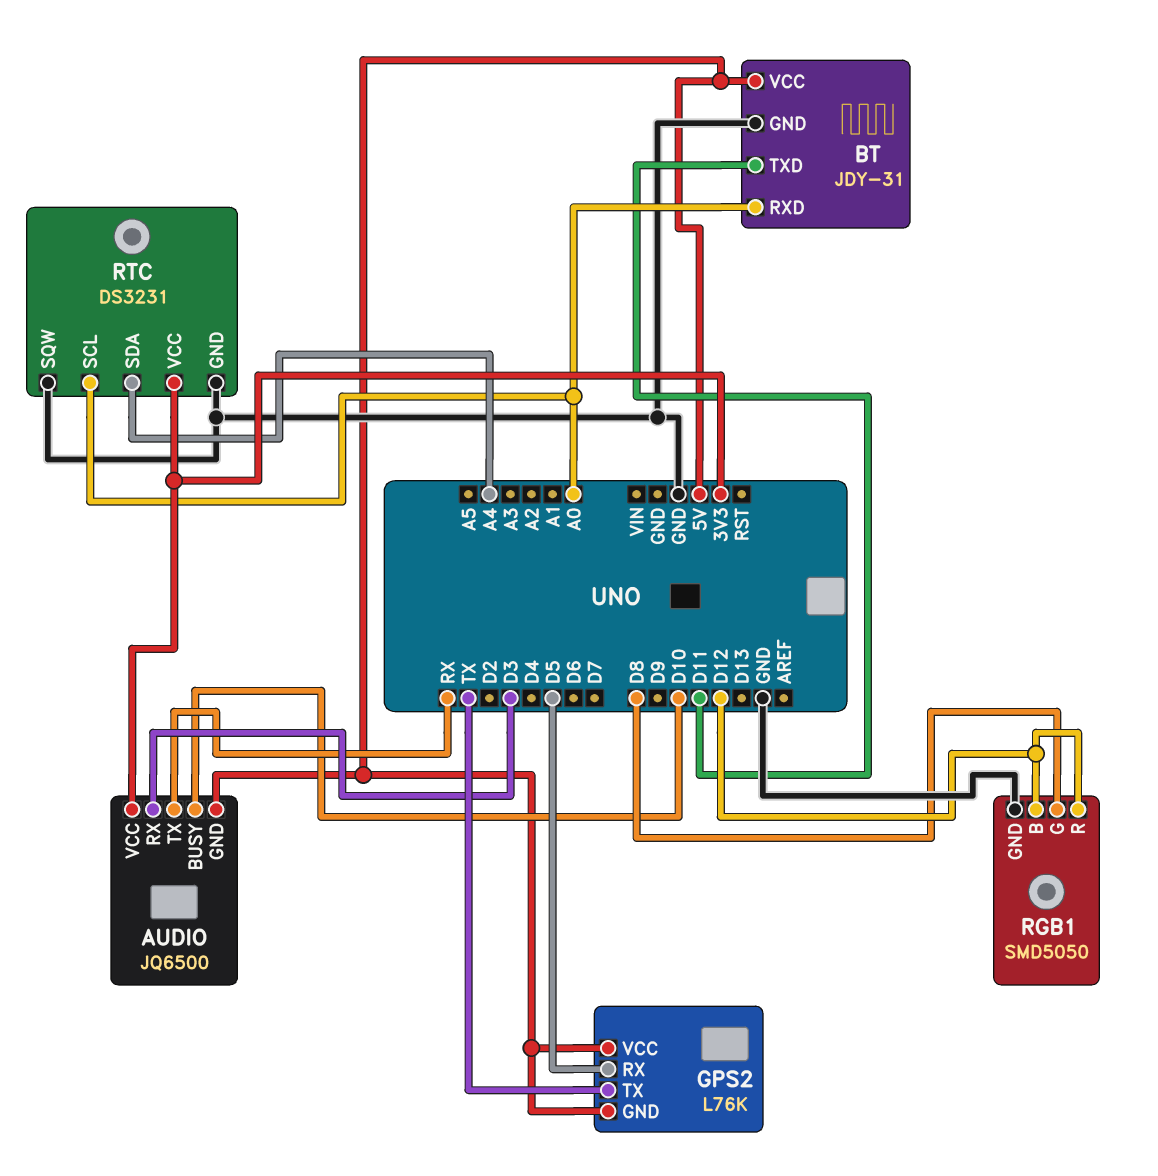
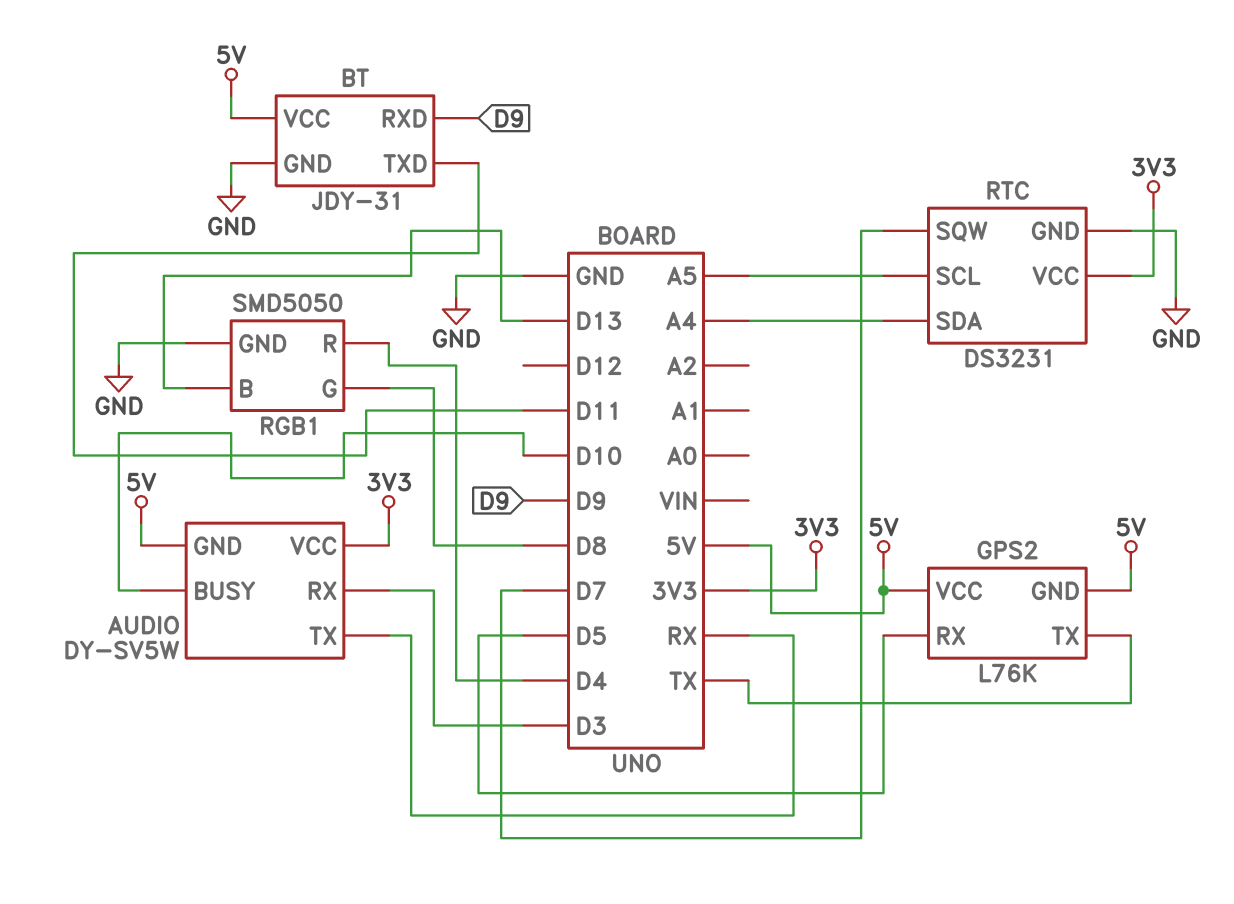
AUDIO: JQ6500 -> DY-SV5W
BT pin RXD: A0 -> D9
RGB1 pin B: D12 -> D13
RGB1 pin R: D12 -> D4
RTC pin SCL: A0 -> A5
RTC pin SQW: GND -> D7

